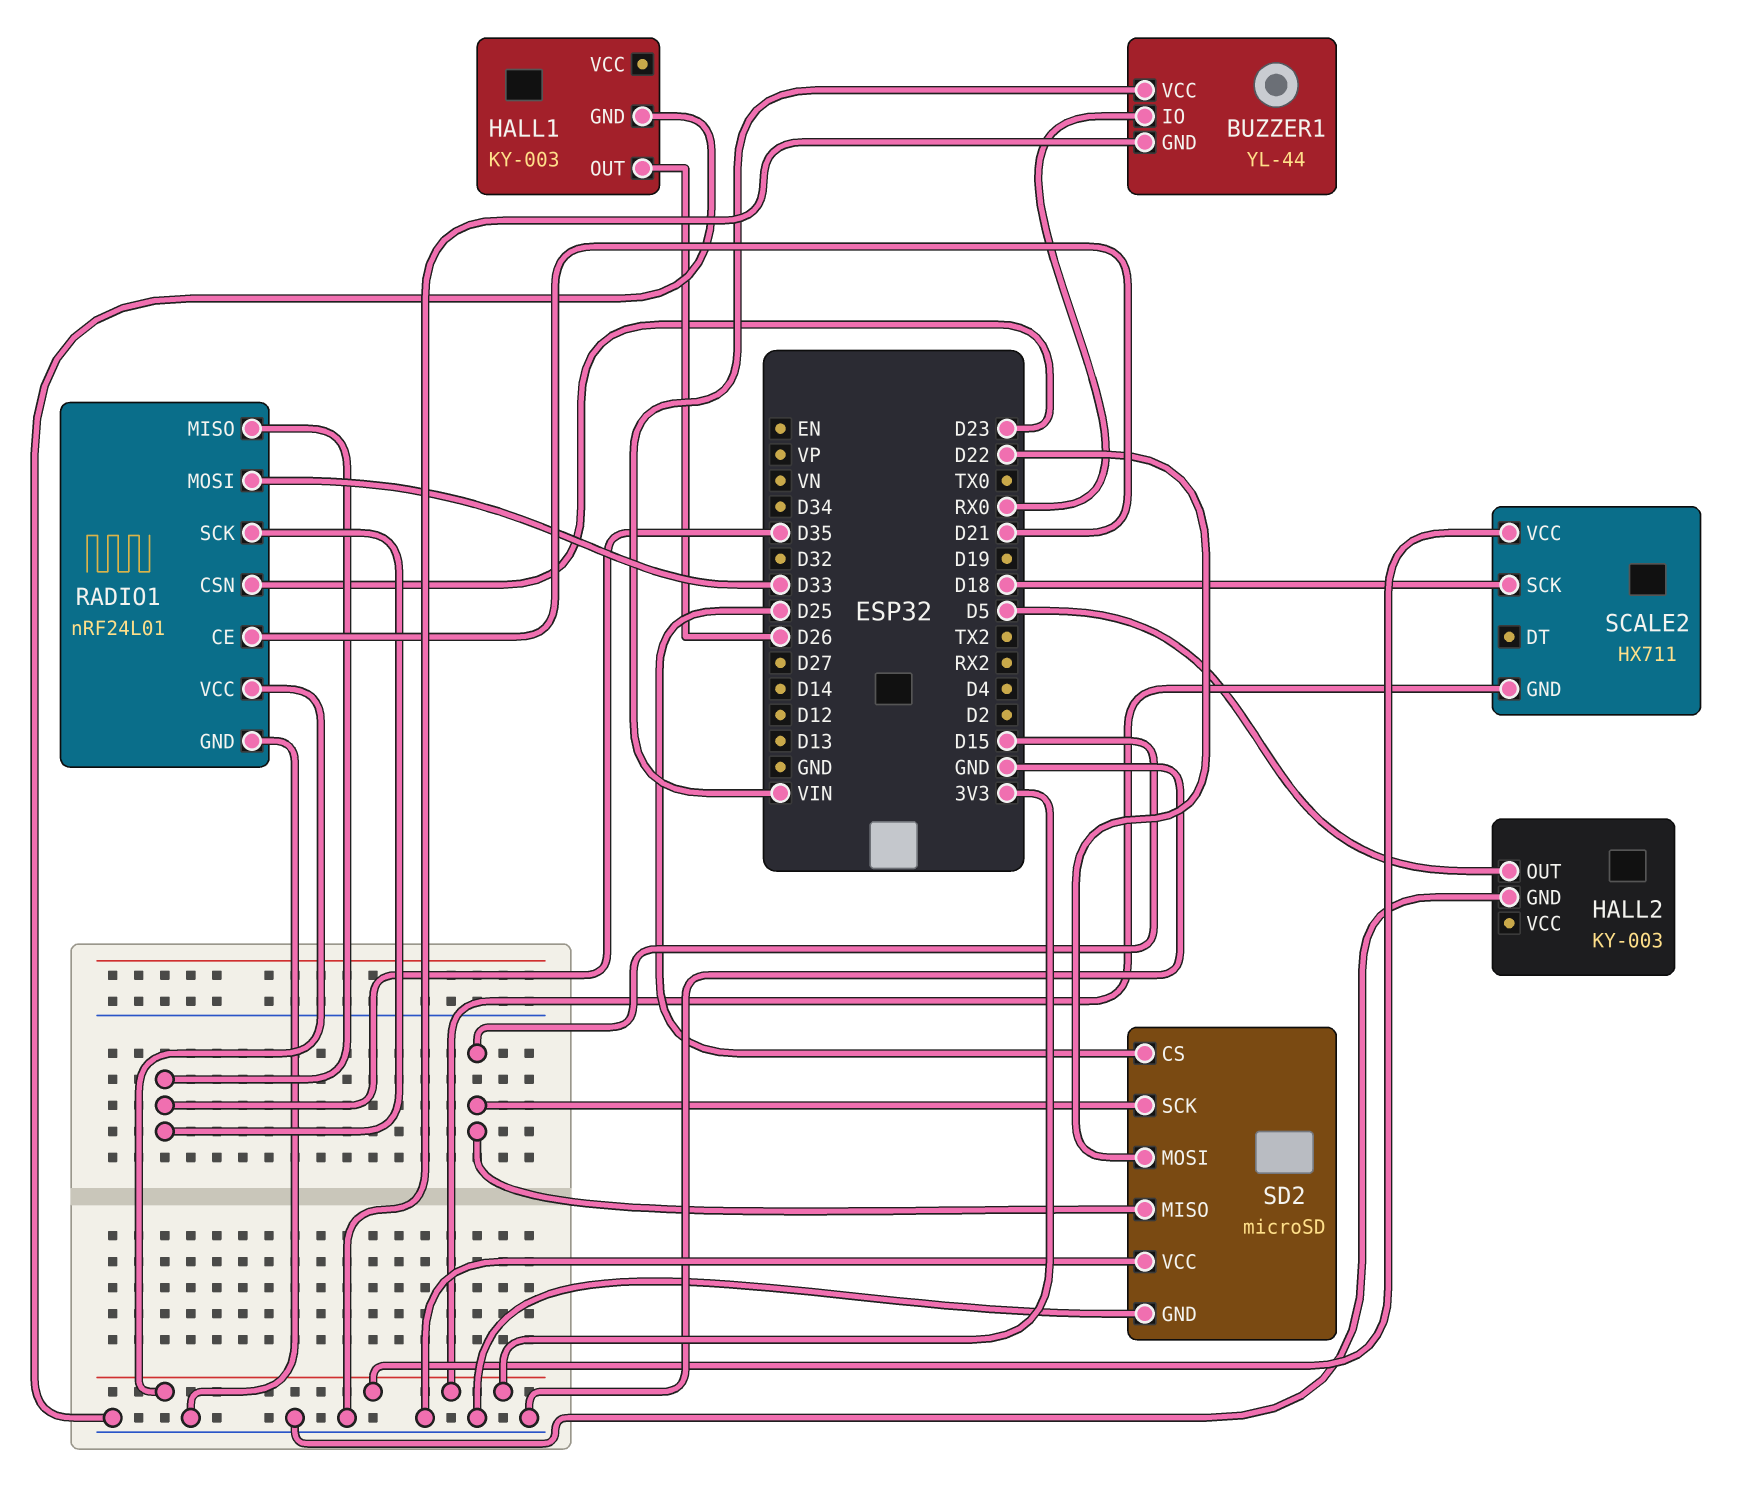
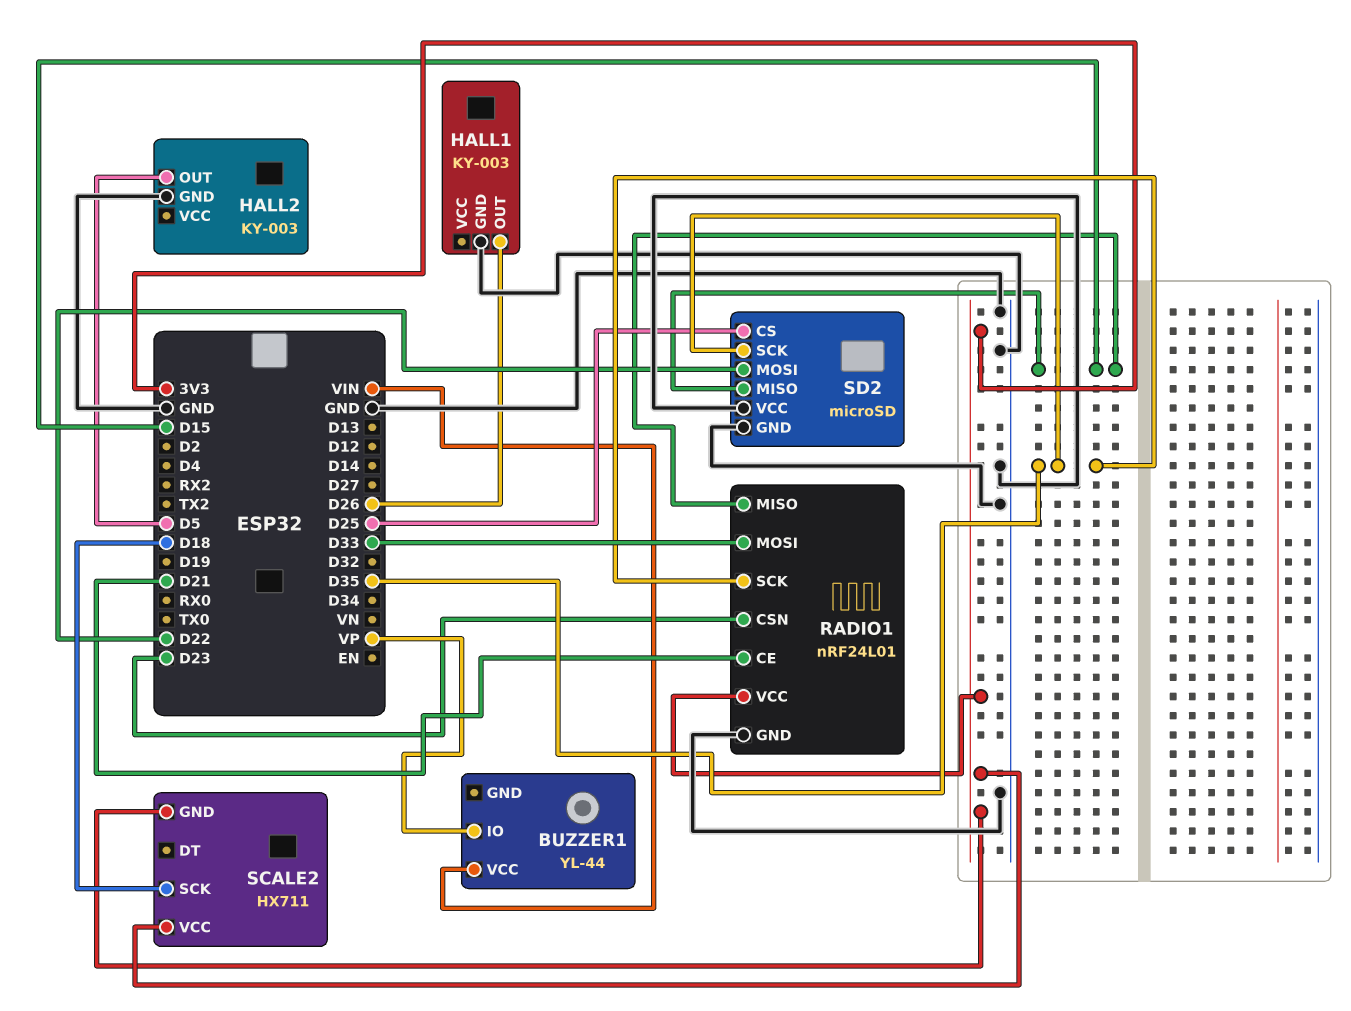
BUZZER1 pin GND: GND -> none
BUZZER1 pin IO: RX0 -> VP
RADIO1 pin MISO: D35 -> D15
SD2 pin SCK: D15 -> D35

